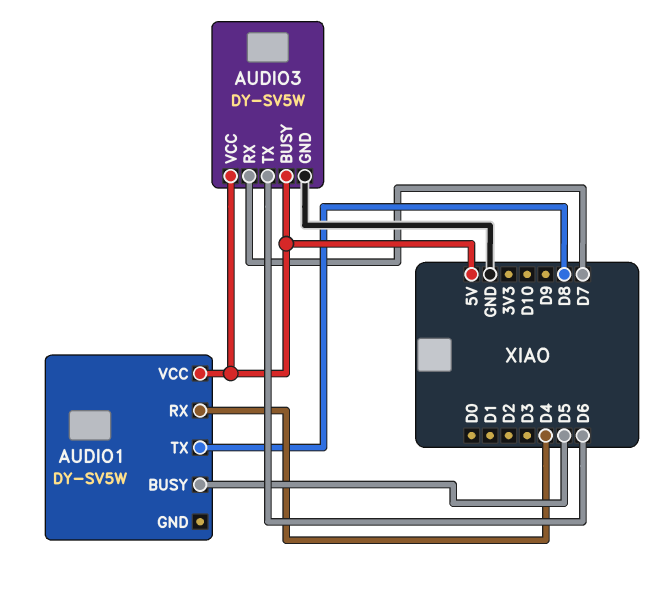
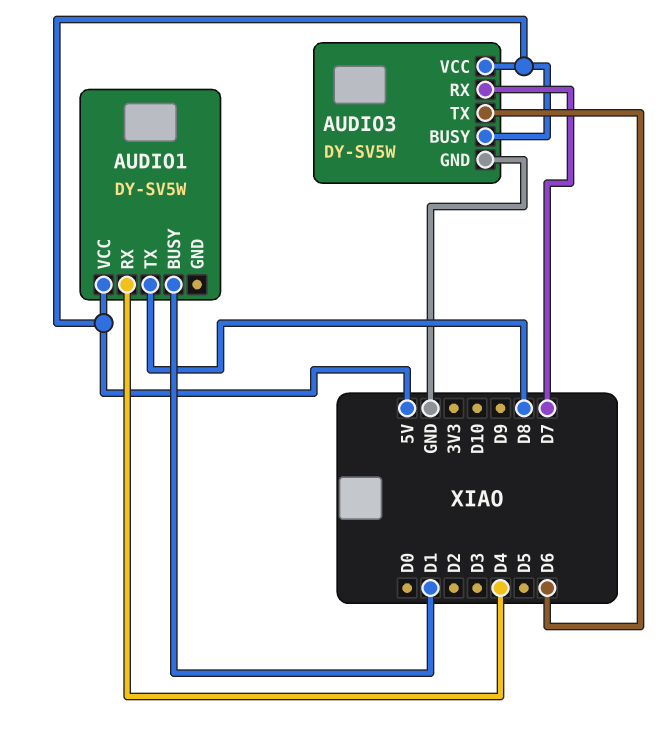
AUDIO1 pin BUSY: D5 -> D1

